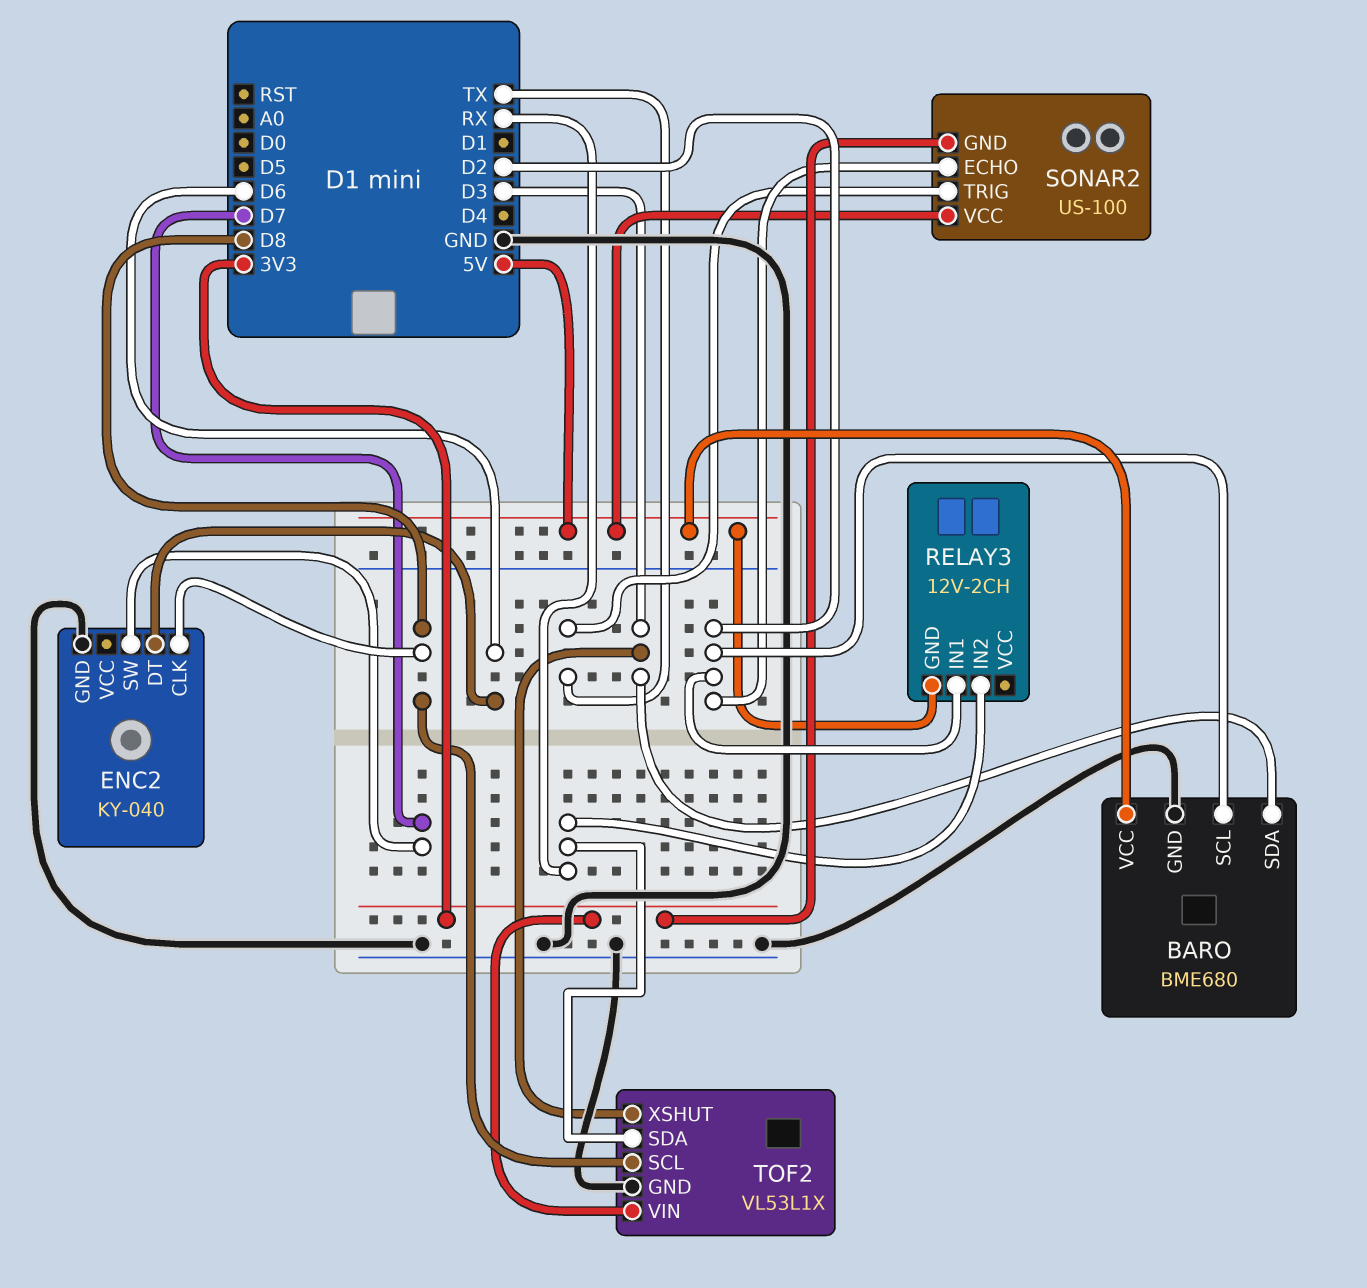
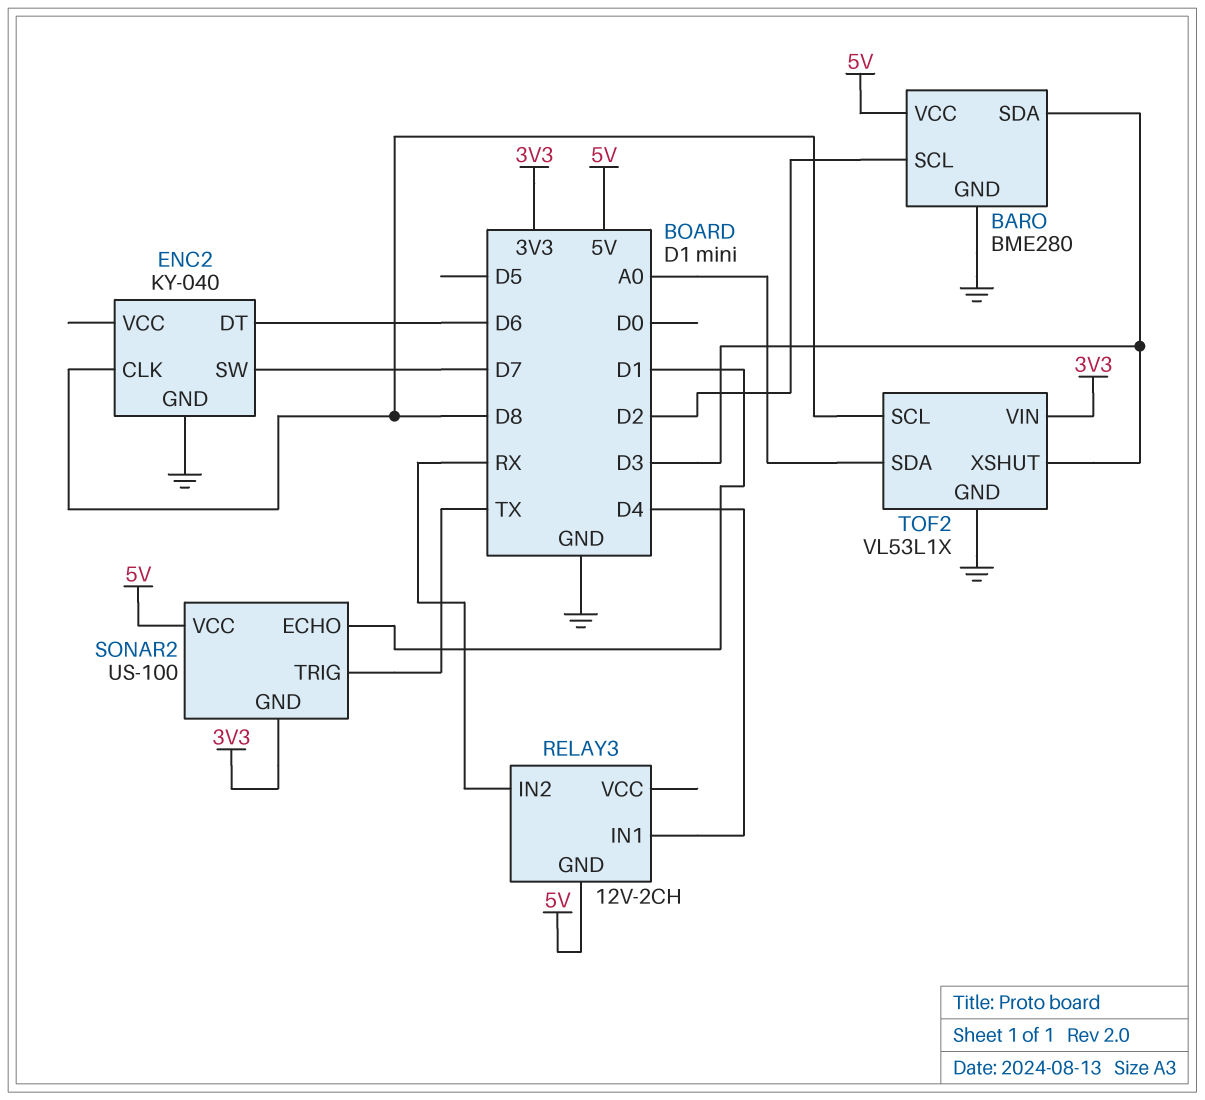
BARO: BME680 -> BME280
RELAY3 pin IN1: D2 -> D4
SONAR2 pin ECHO: D2 -> D1
TOF2 pin SDA: RX -> A0

